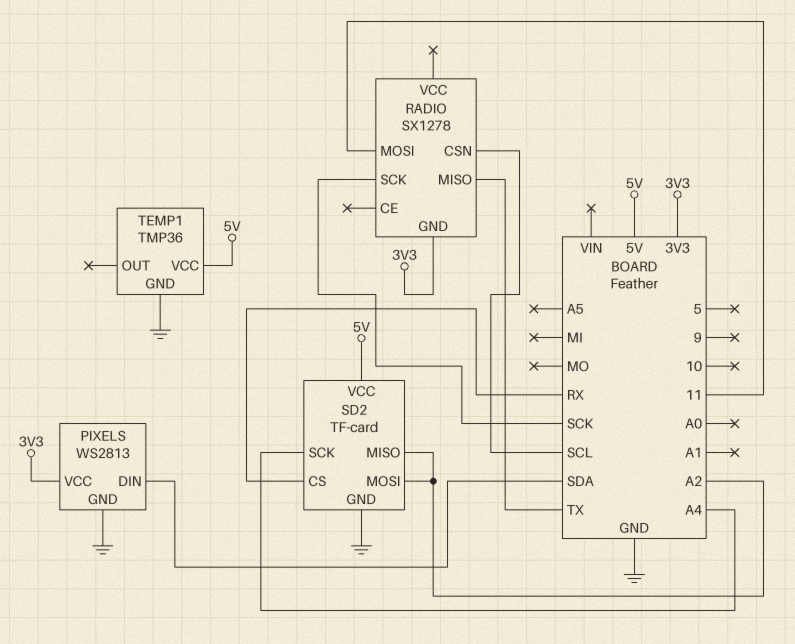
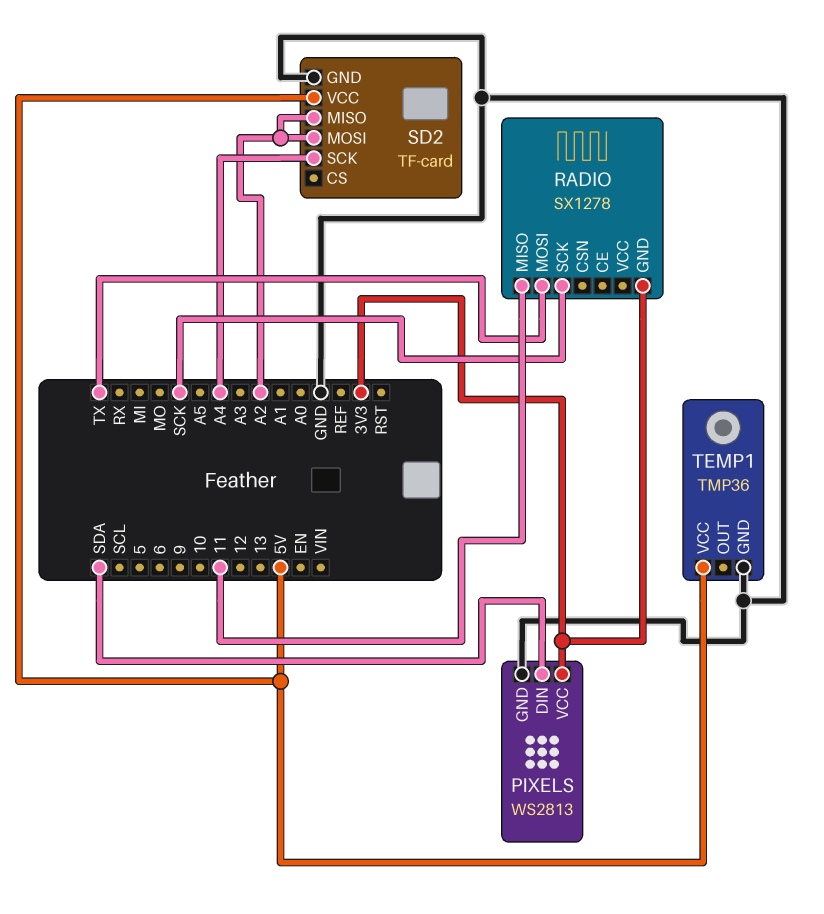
RADIO pin CSN: SCL -> none
RADIO pin MISO: TX -> 11
RADIO pin MOSI: 11 -> TX
SD2 pin CS: RX -> none

